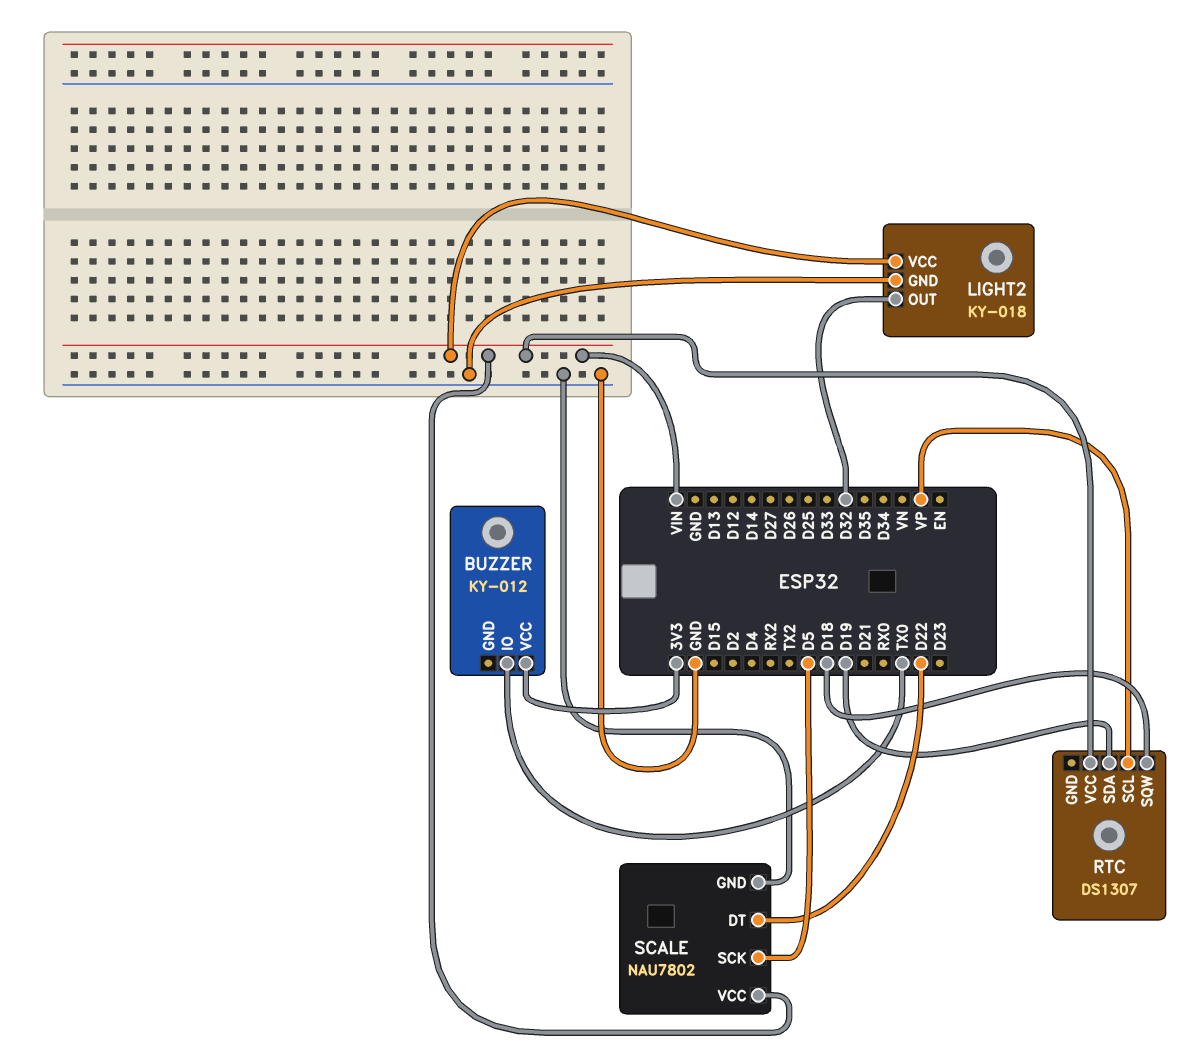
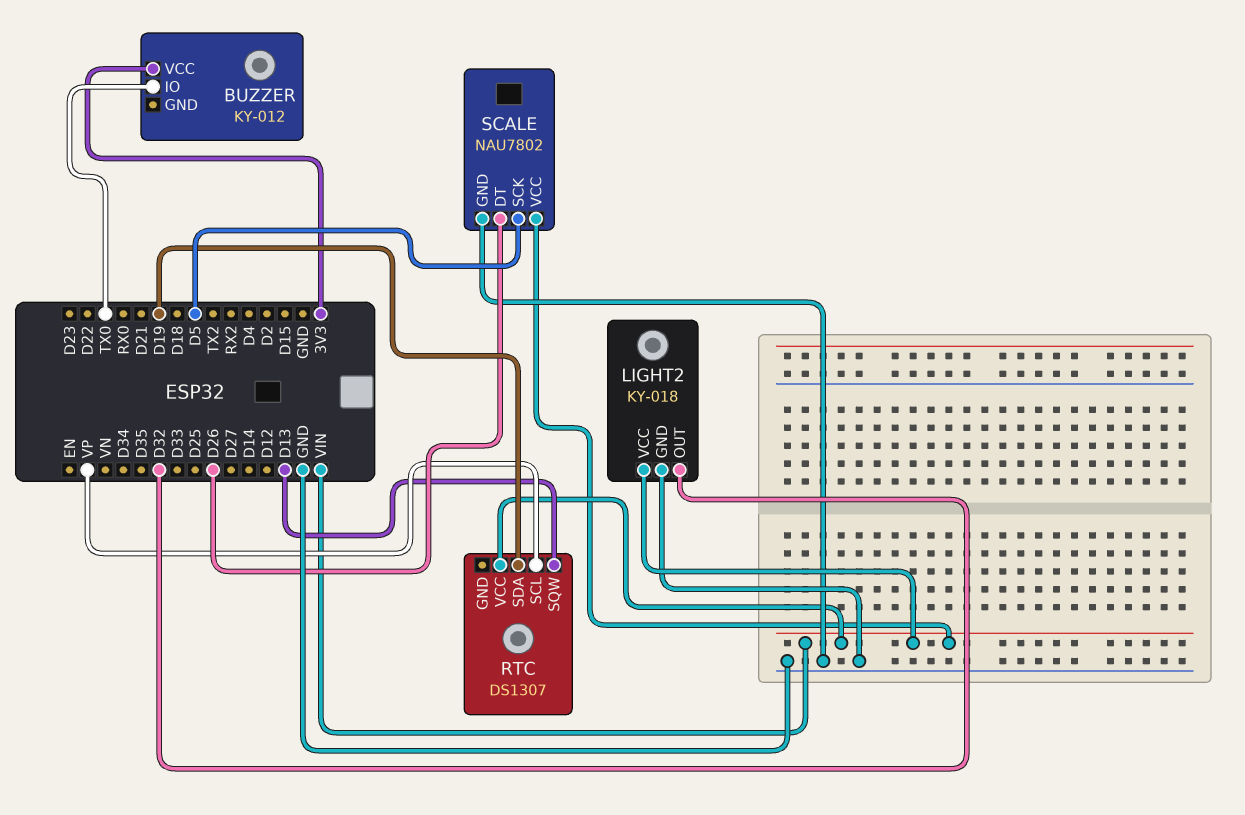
RTC pin SQW: D18 -> D13
SCALE pin DT: D22 -> D26

